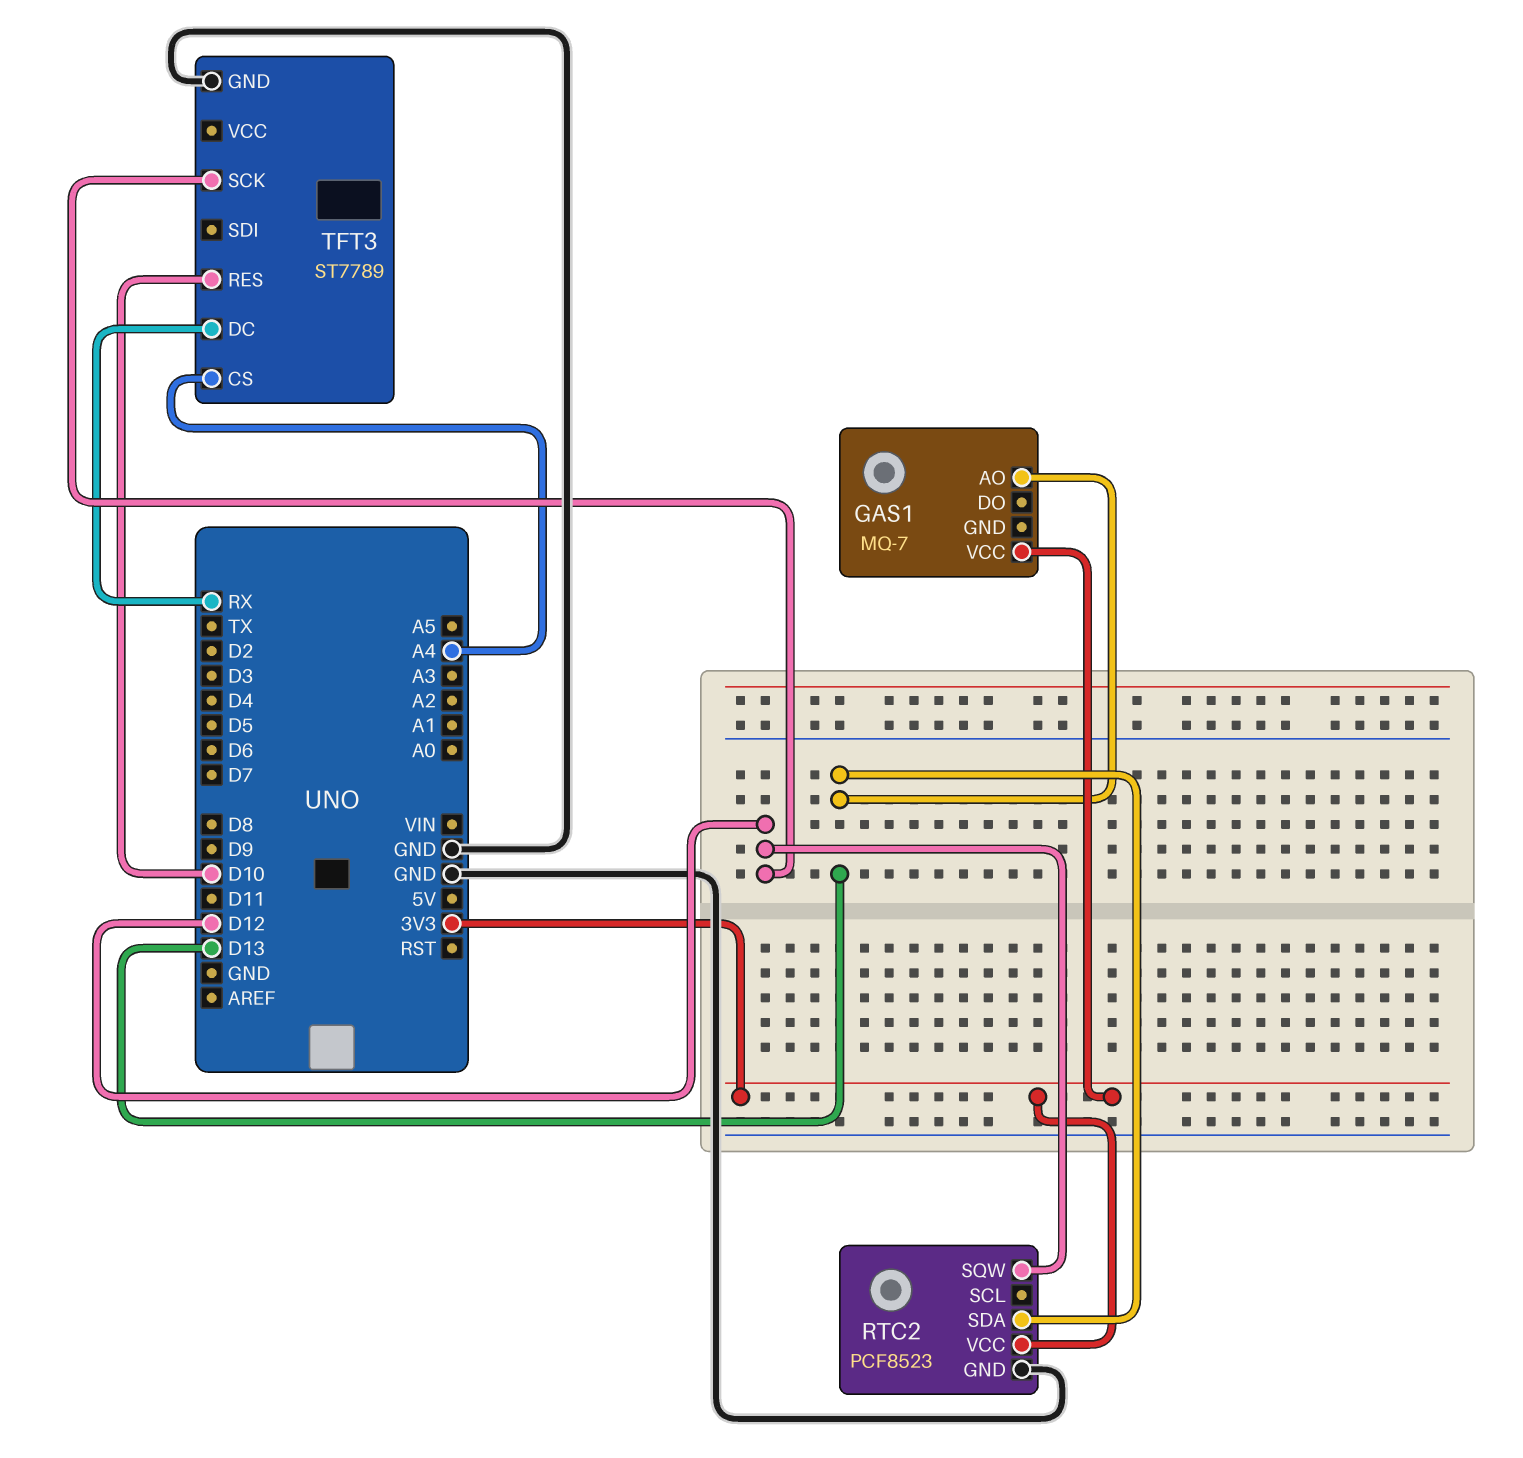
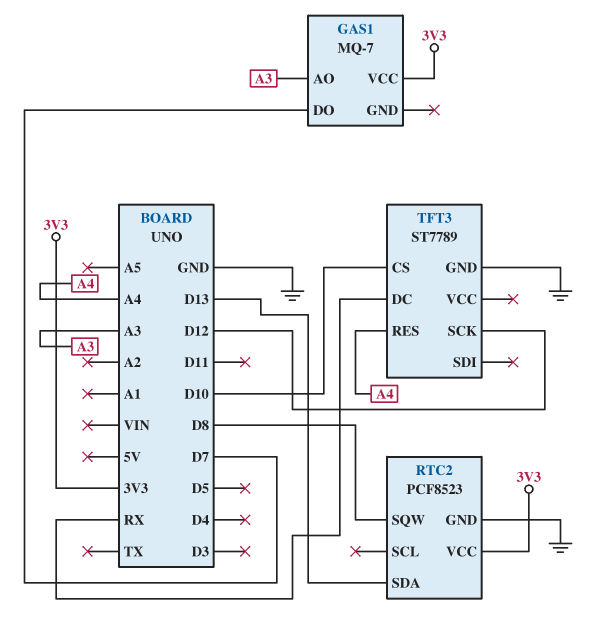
GAS1 pin AO: D13 -> A3
GAS1 pin DO: none -> D7
RTC2 pin SQW: D12 -> D8
TFT3 pin CS: A4 -> D10
TFT3 pin RES: D10 -> A4

